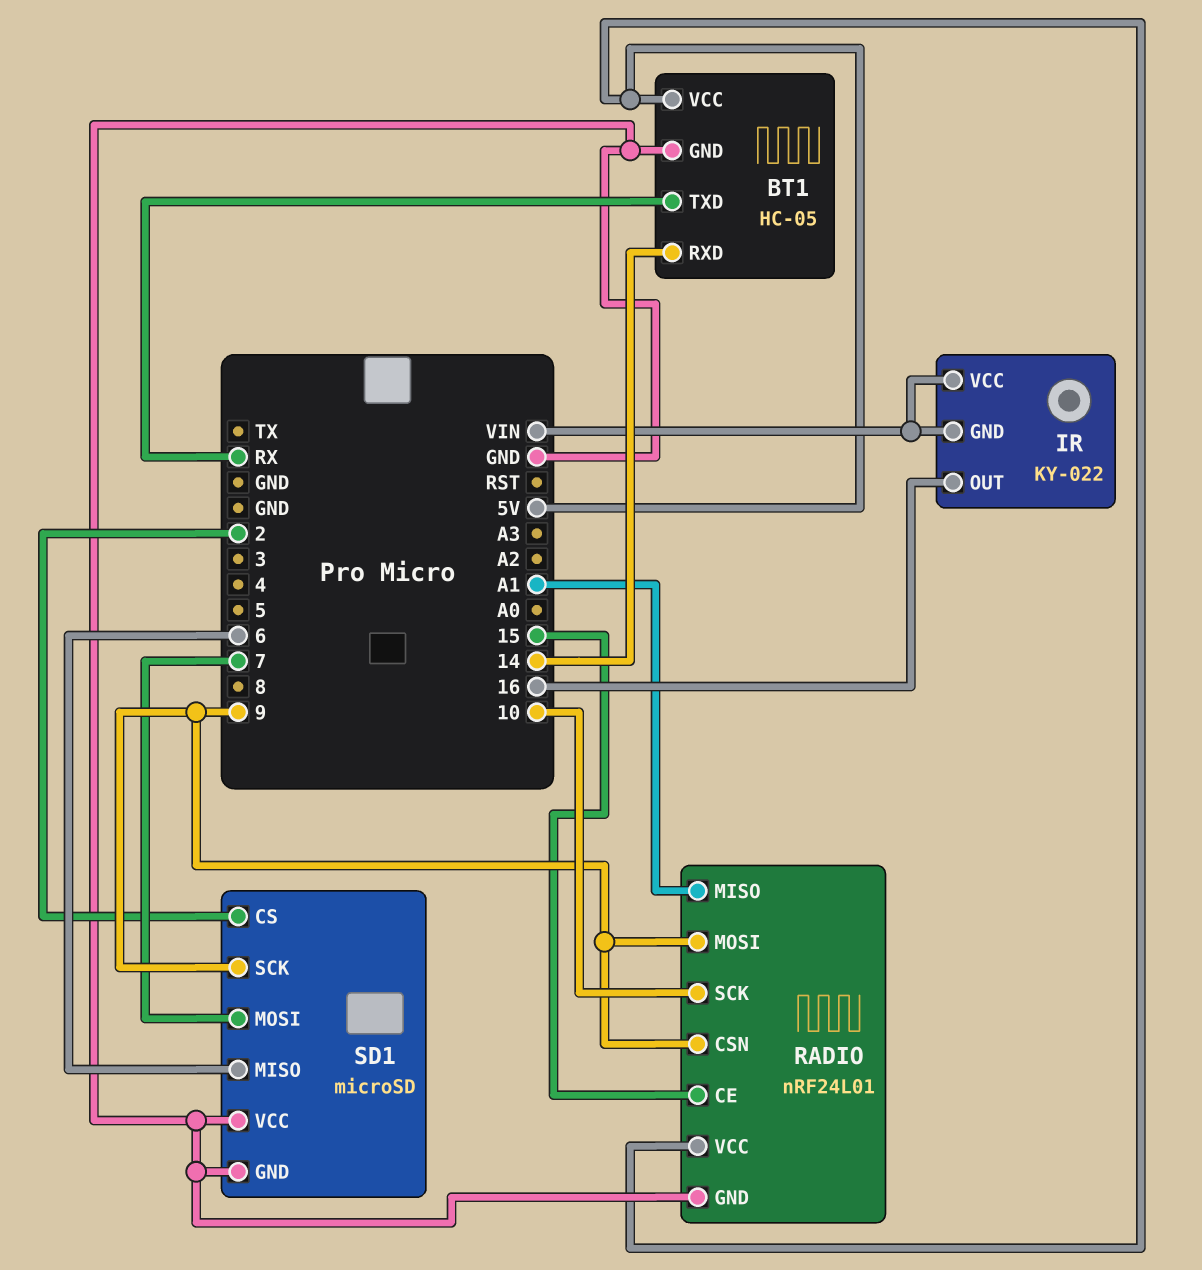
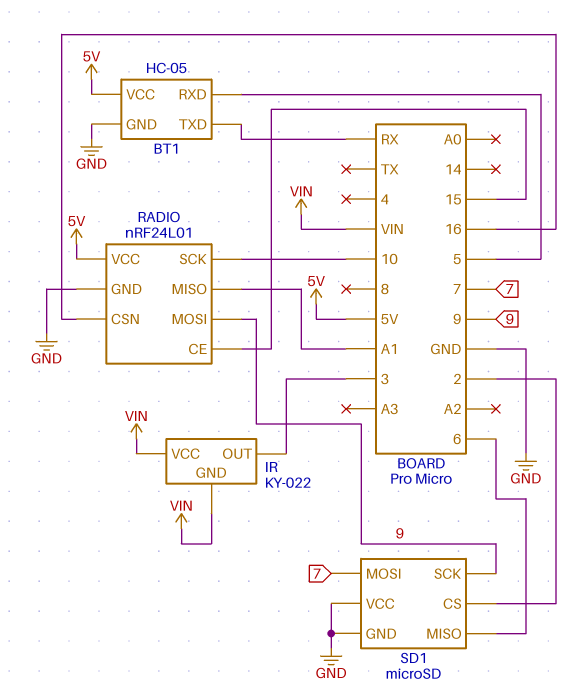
BT1 pin RXD: 14 -> 5
IR pin OUT: 16 -> 3
RADIO pin CSN: 9 -> 16

